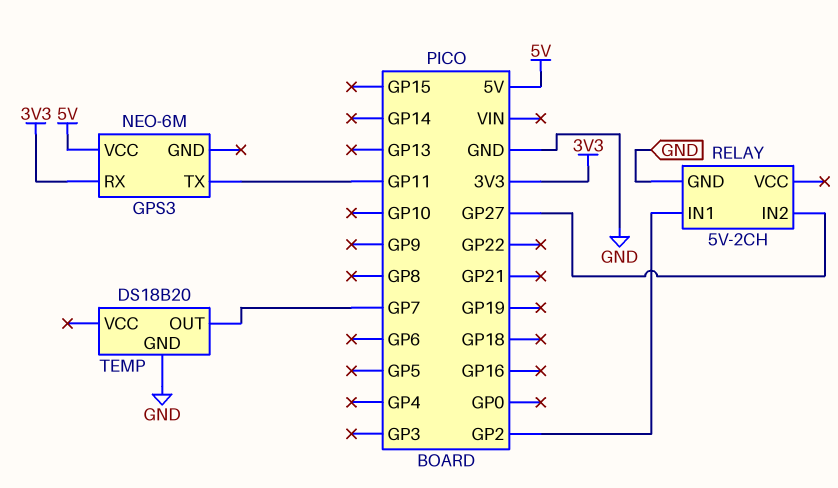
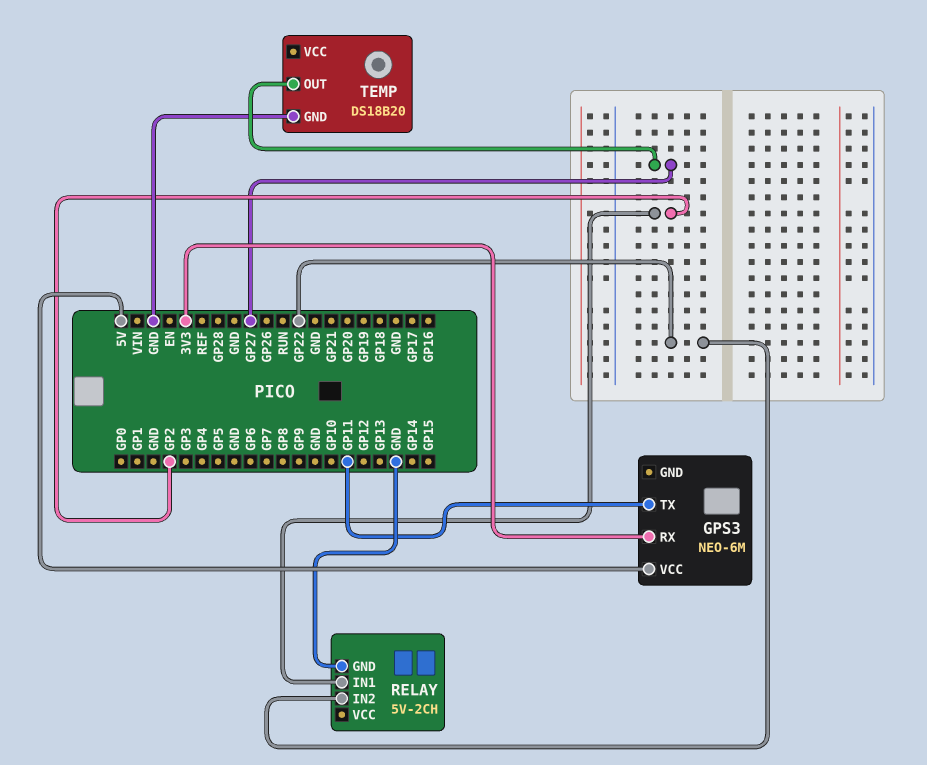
RELAY pin IN2: GP27 -> GP22
TEMP pin OUT: GP7 -> GP27

